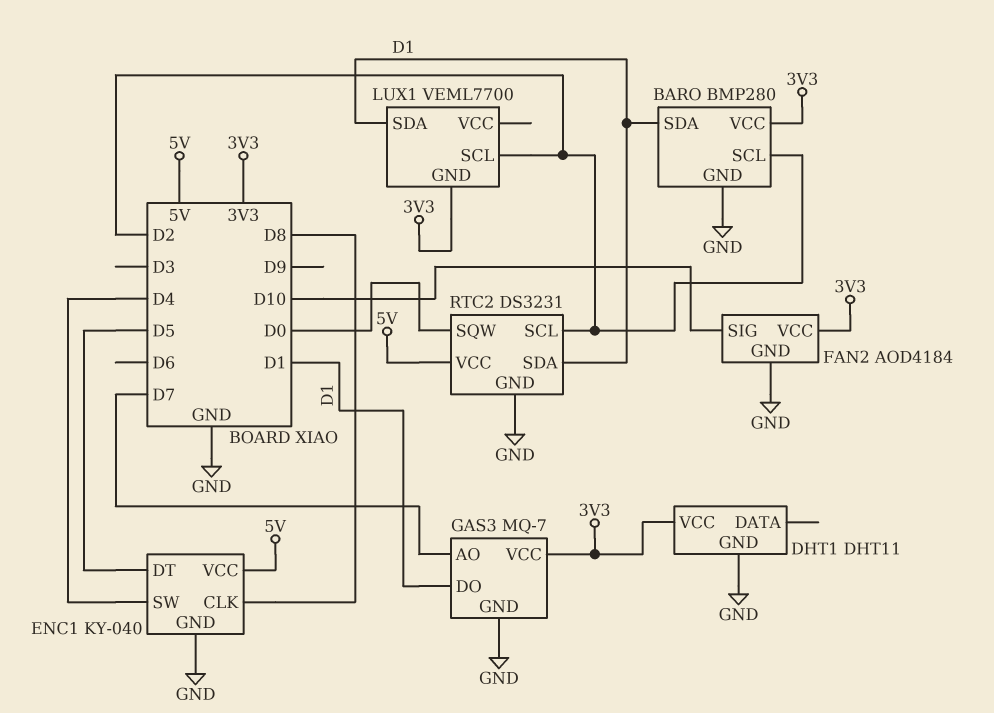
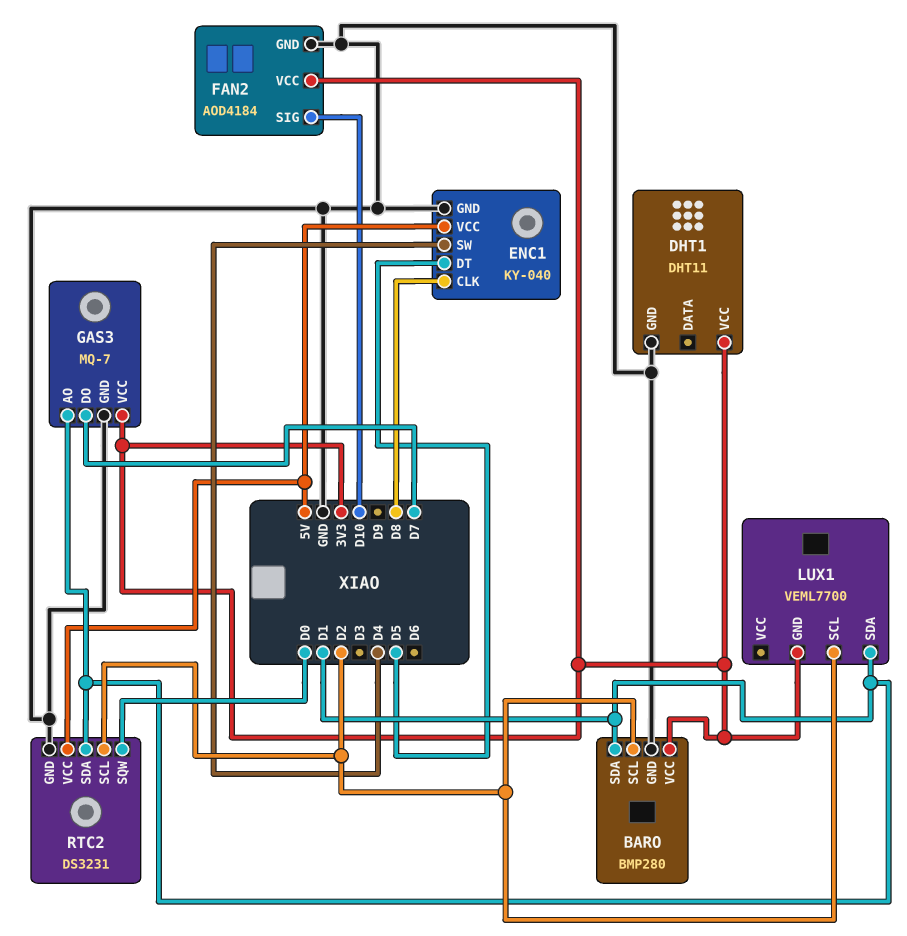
GAS3 pin AO: D7 -> D1
GAS3 pin DO: D1 -> D7

